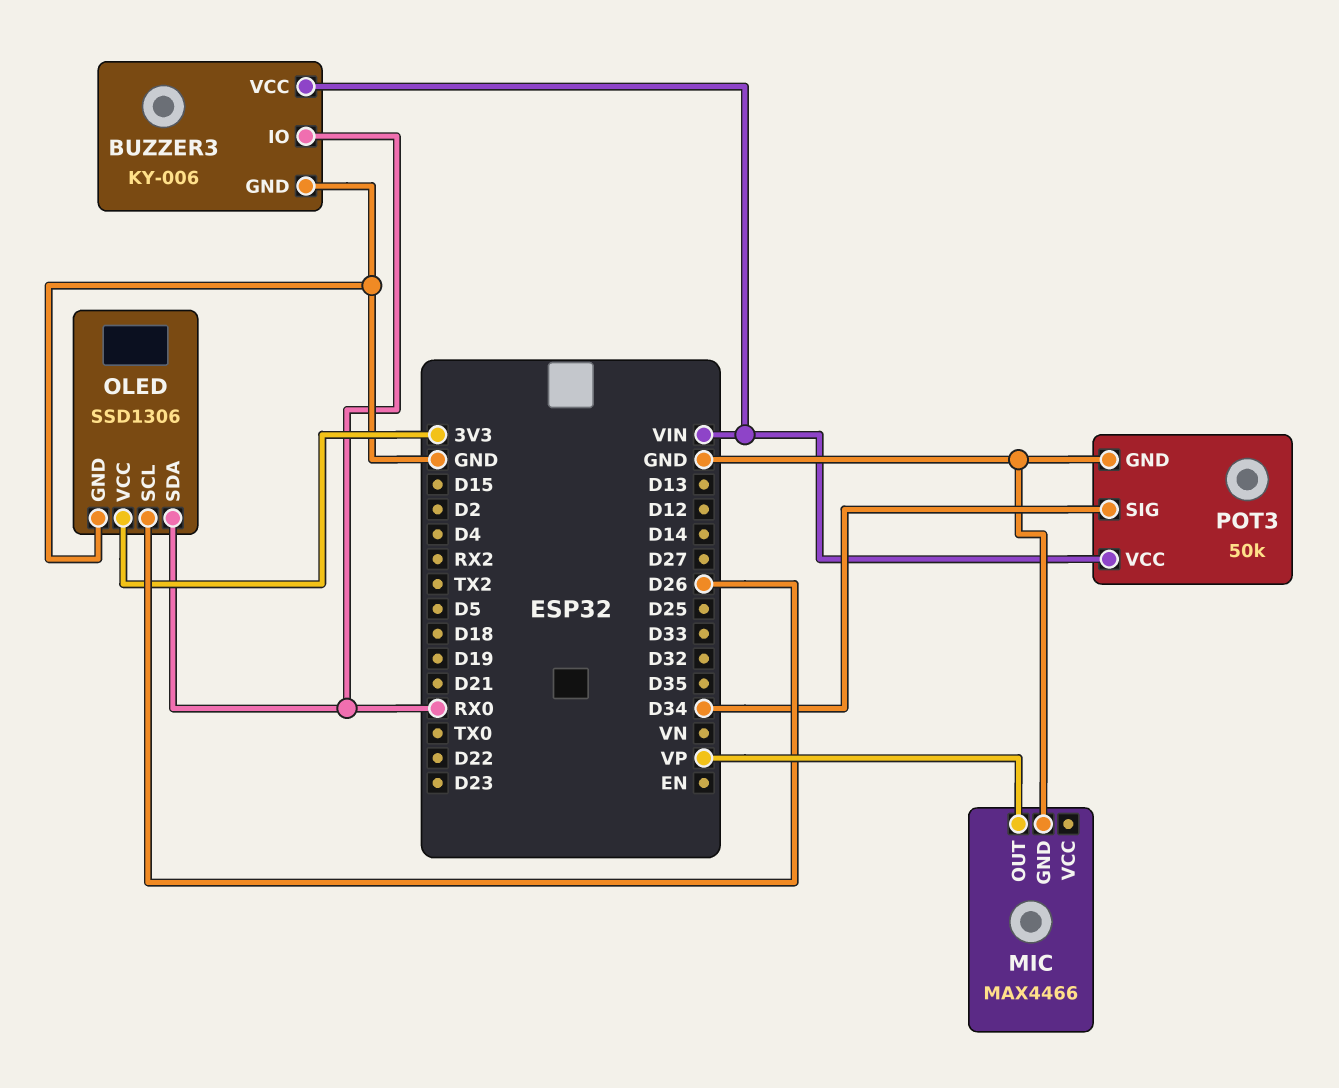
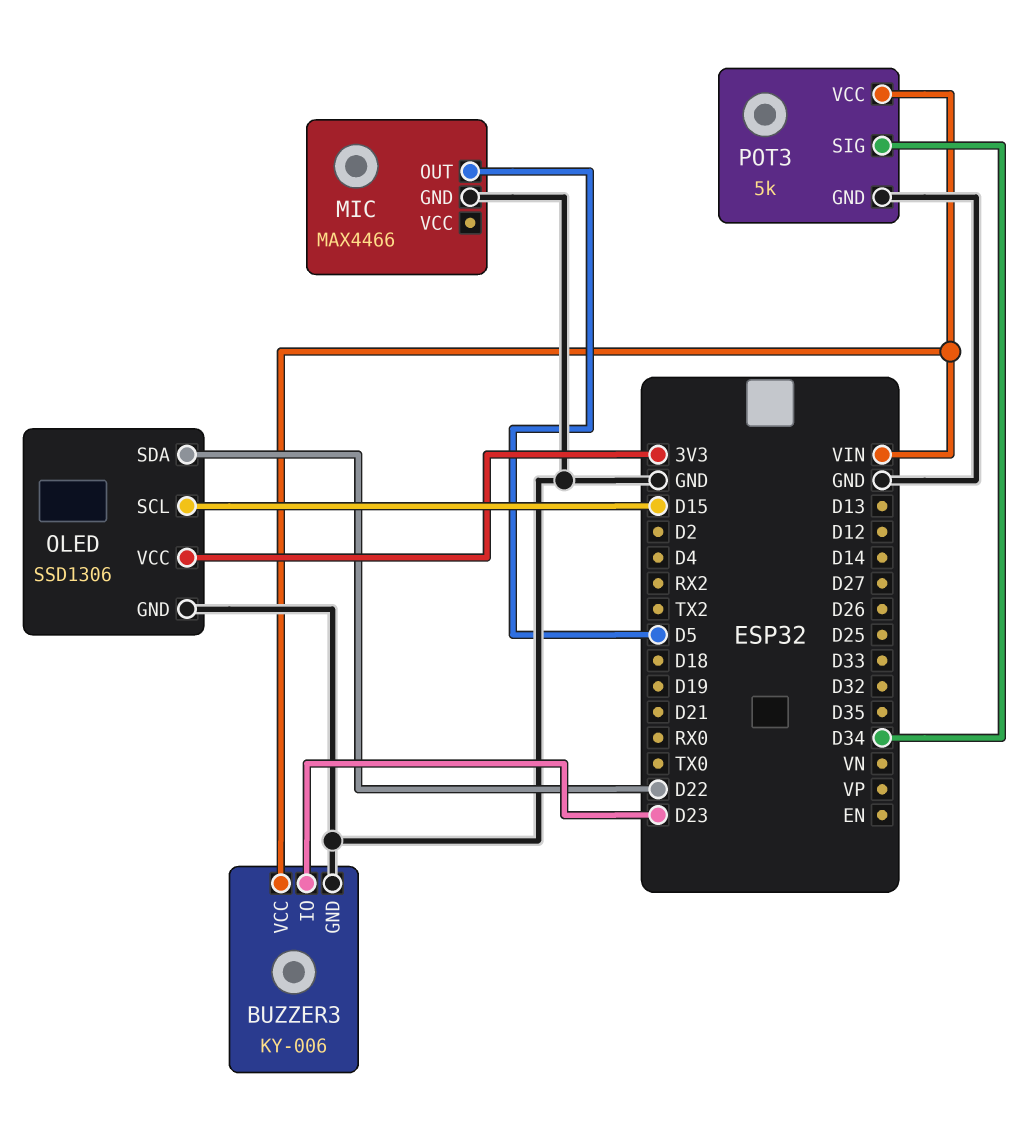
BUZZER3 pin IO: RX0 -> D23
MIC pin OUT: VP -> D5
OLED pin SCL: D26 -> D15
OLED pin SDA: RX0 -> D22
POT3: 50k -> 5k

